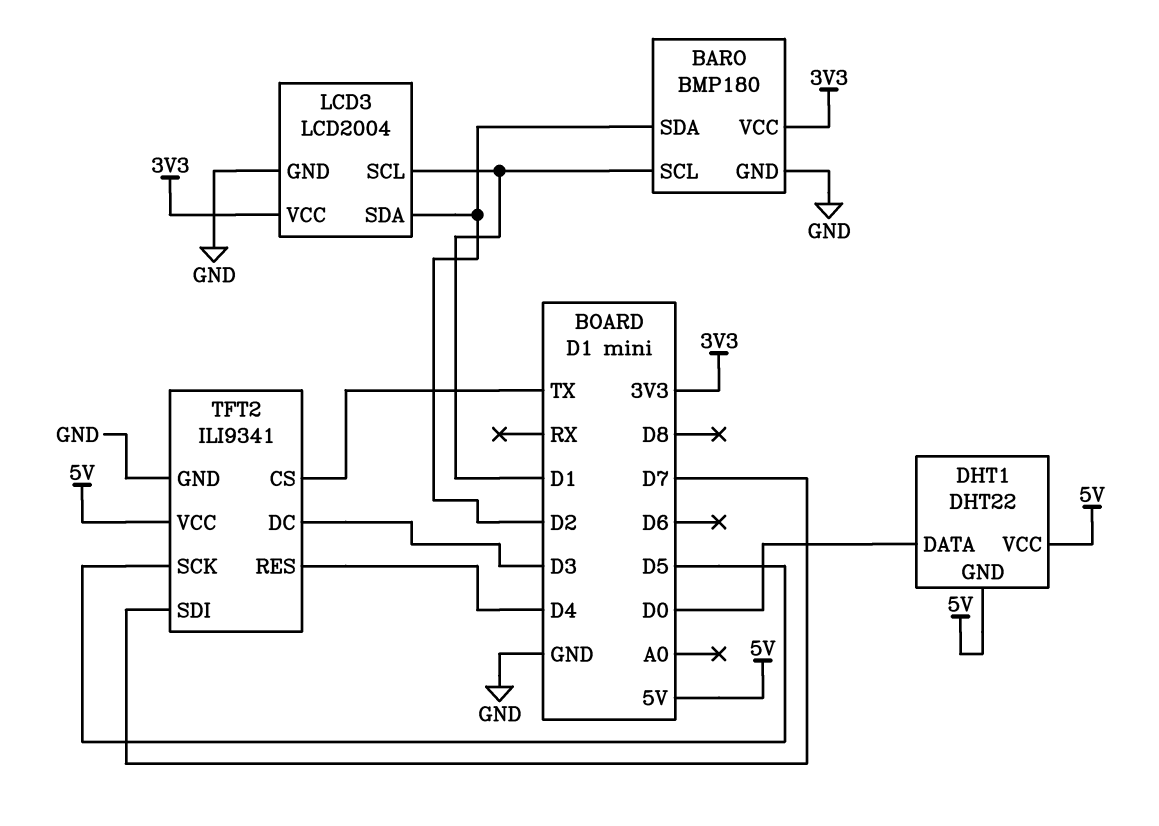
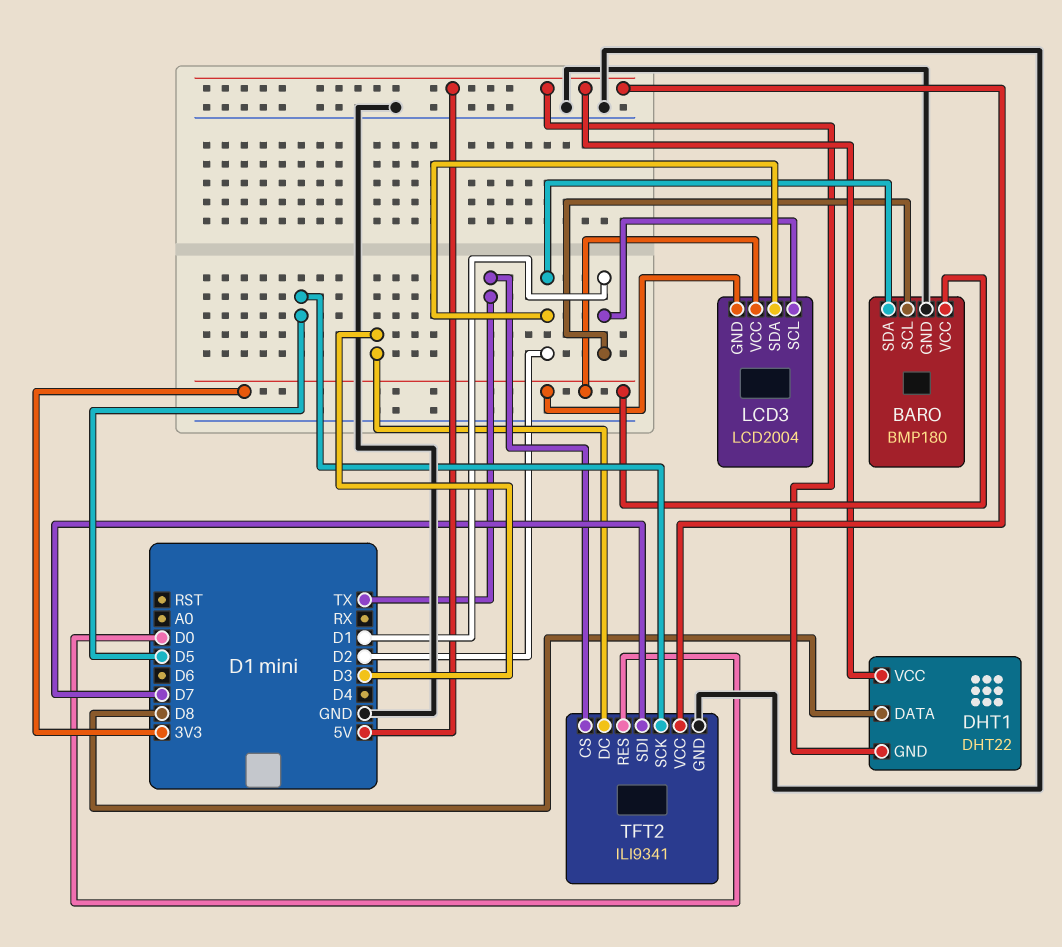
DHT1 pin DATA: D0 -> D8
LCD3 pin GND: GND -> 3V3
TFT2 pin RES: D4 -> D0

